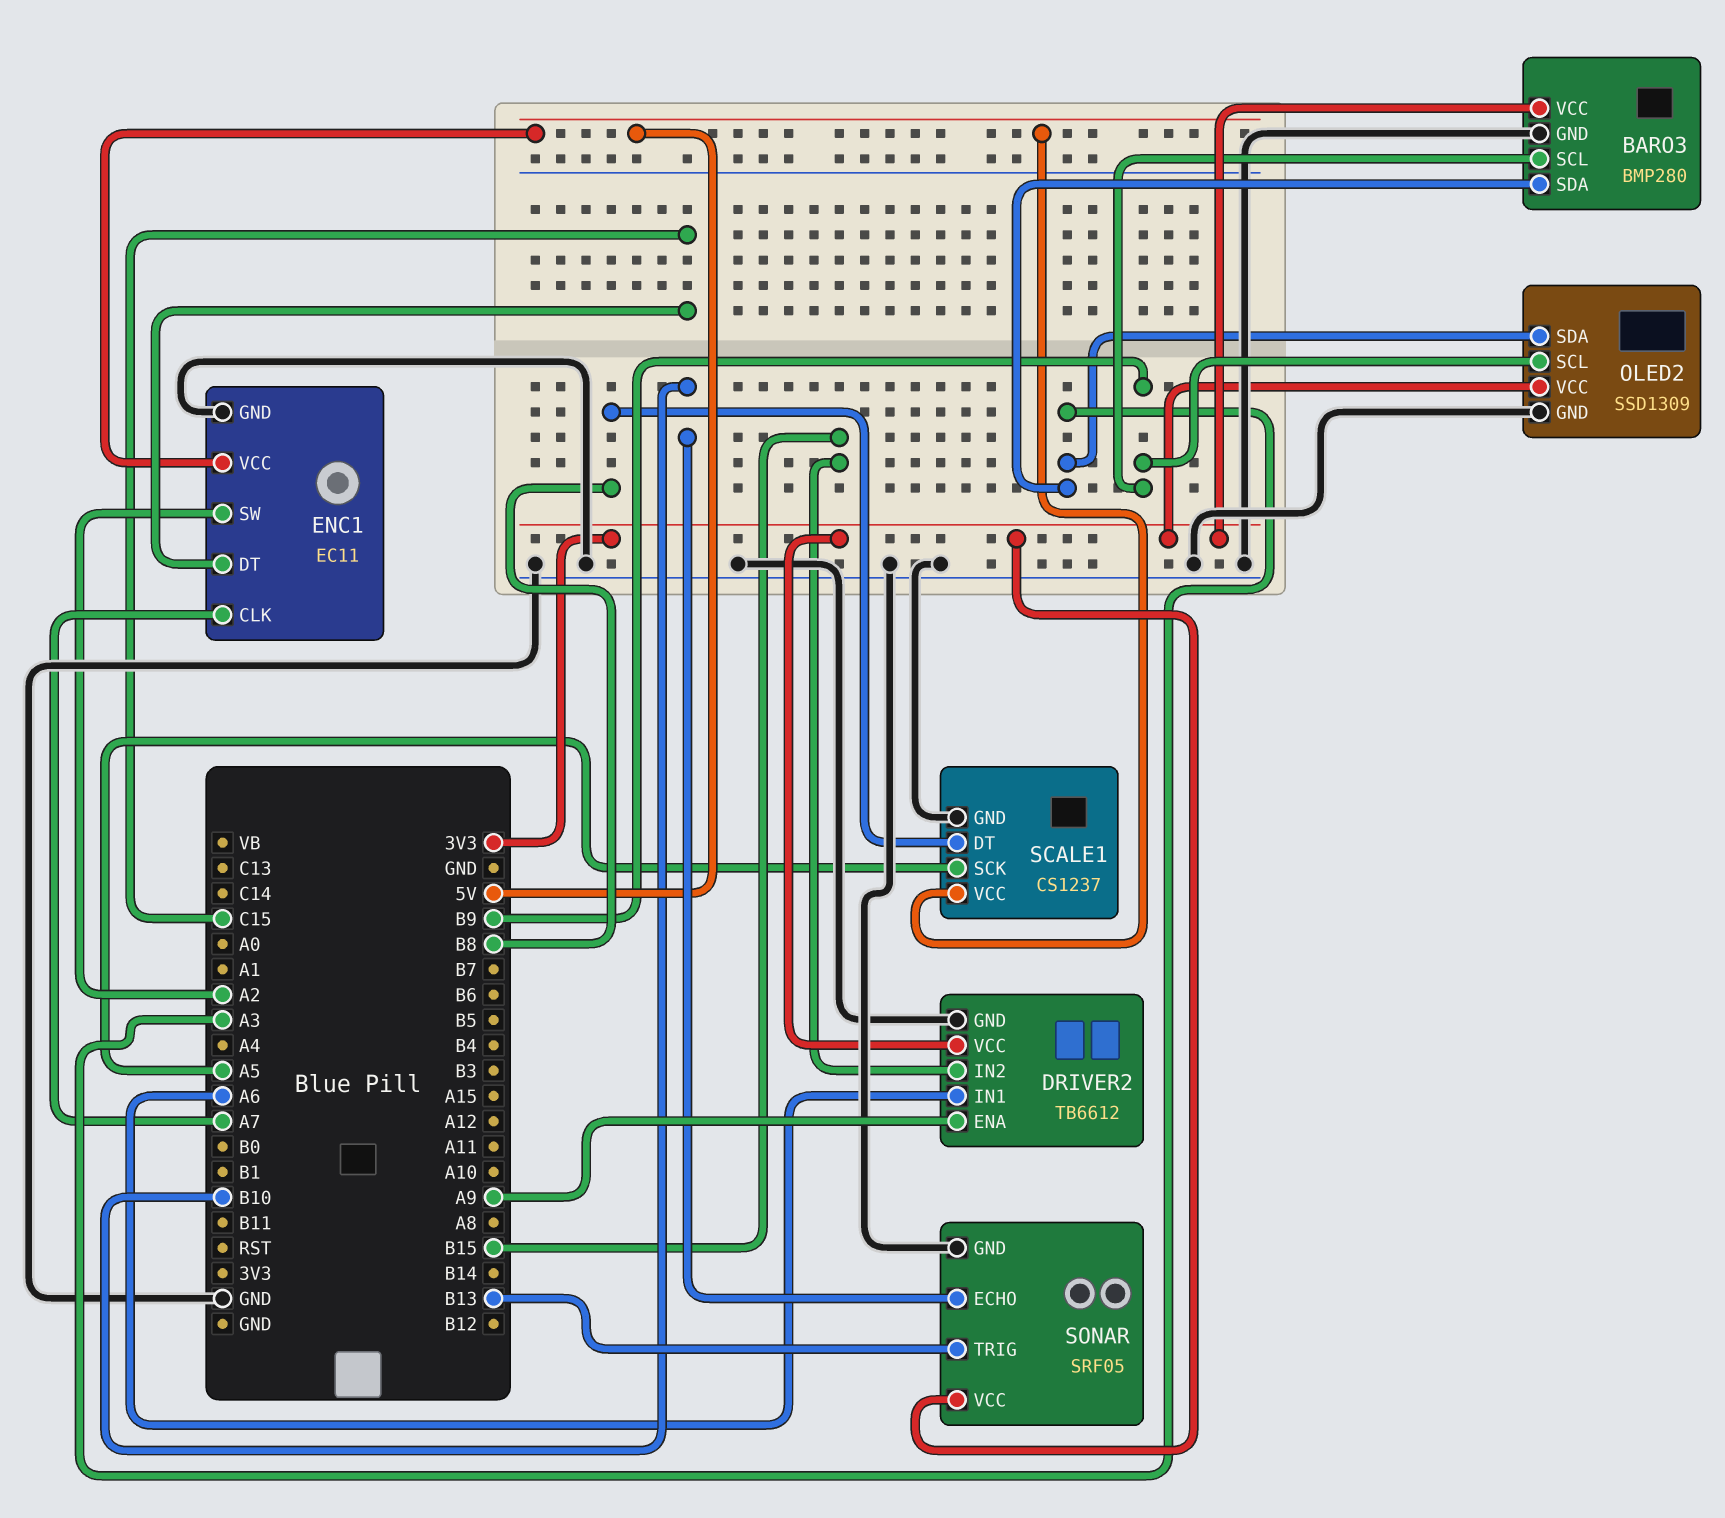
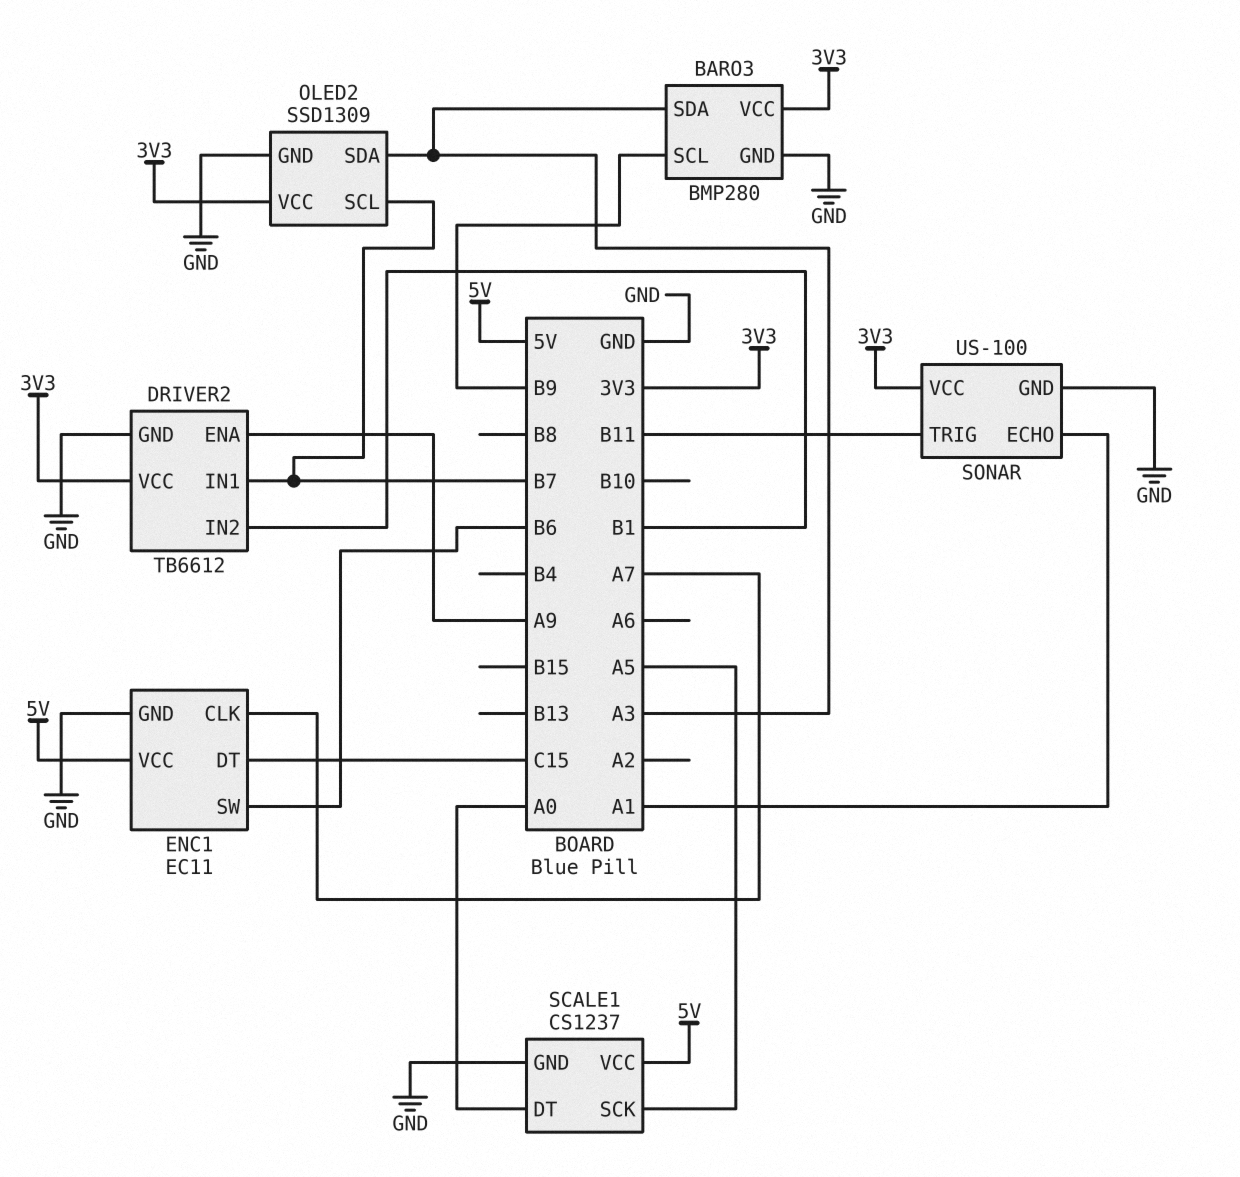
DRIVER2 pin IN1: A6 -> B7
DRIVER2 pin IN2: B15 -> B1
ENC1 pin SW: A2 -> B6
OLED2 pin SCL: B9 -> B7
SCALE1 pin DT: B8 -> A0
SONAR: SRF05 -> US-100
SONAR pin ECHO: B10 -> A1
SONAR pin TRIG: B13 -> B11

